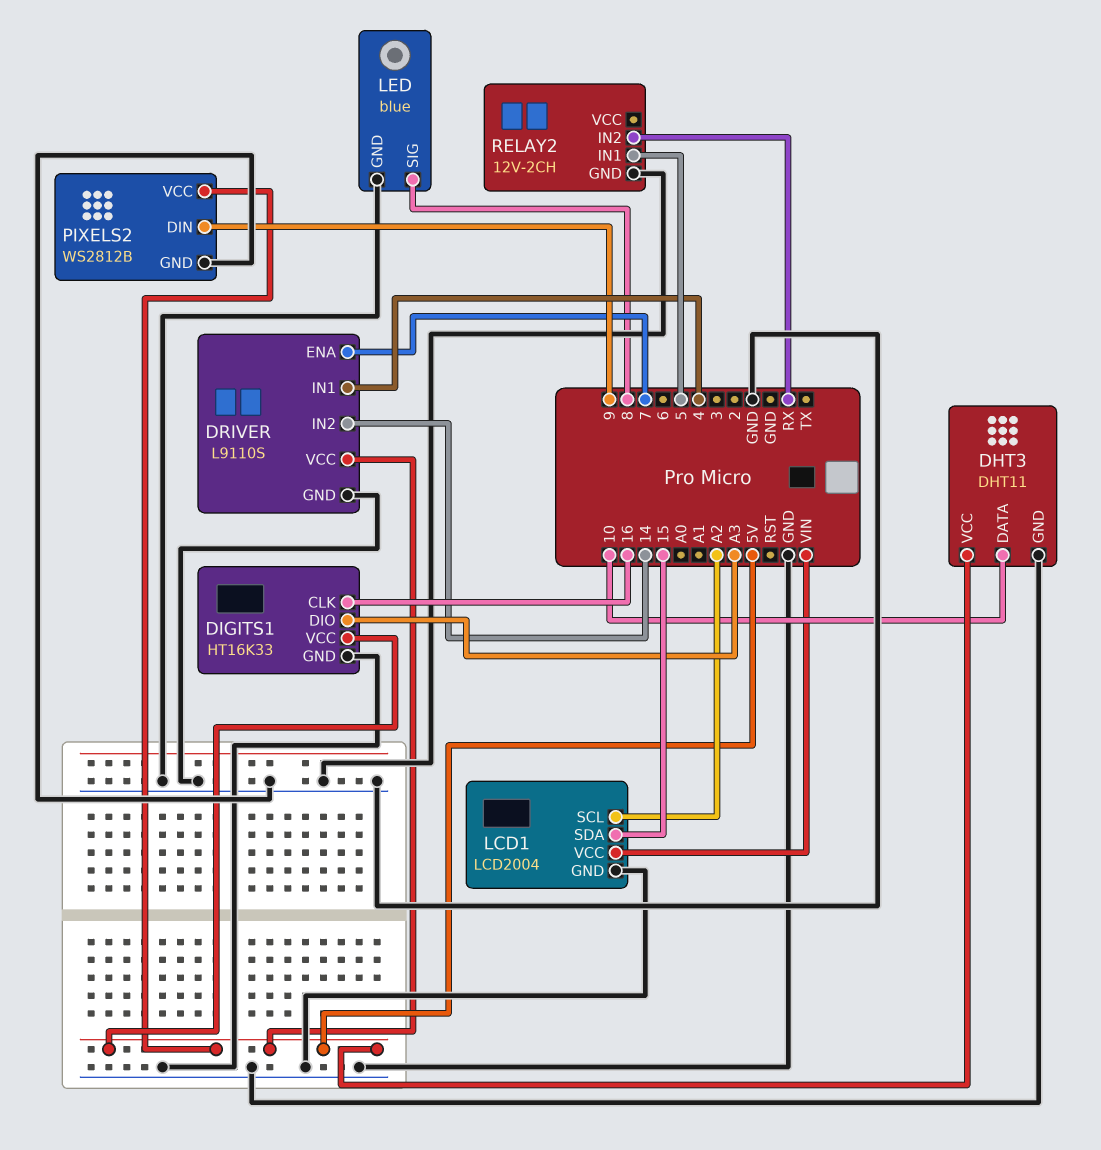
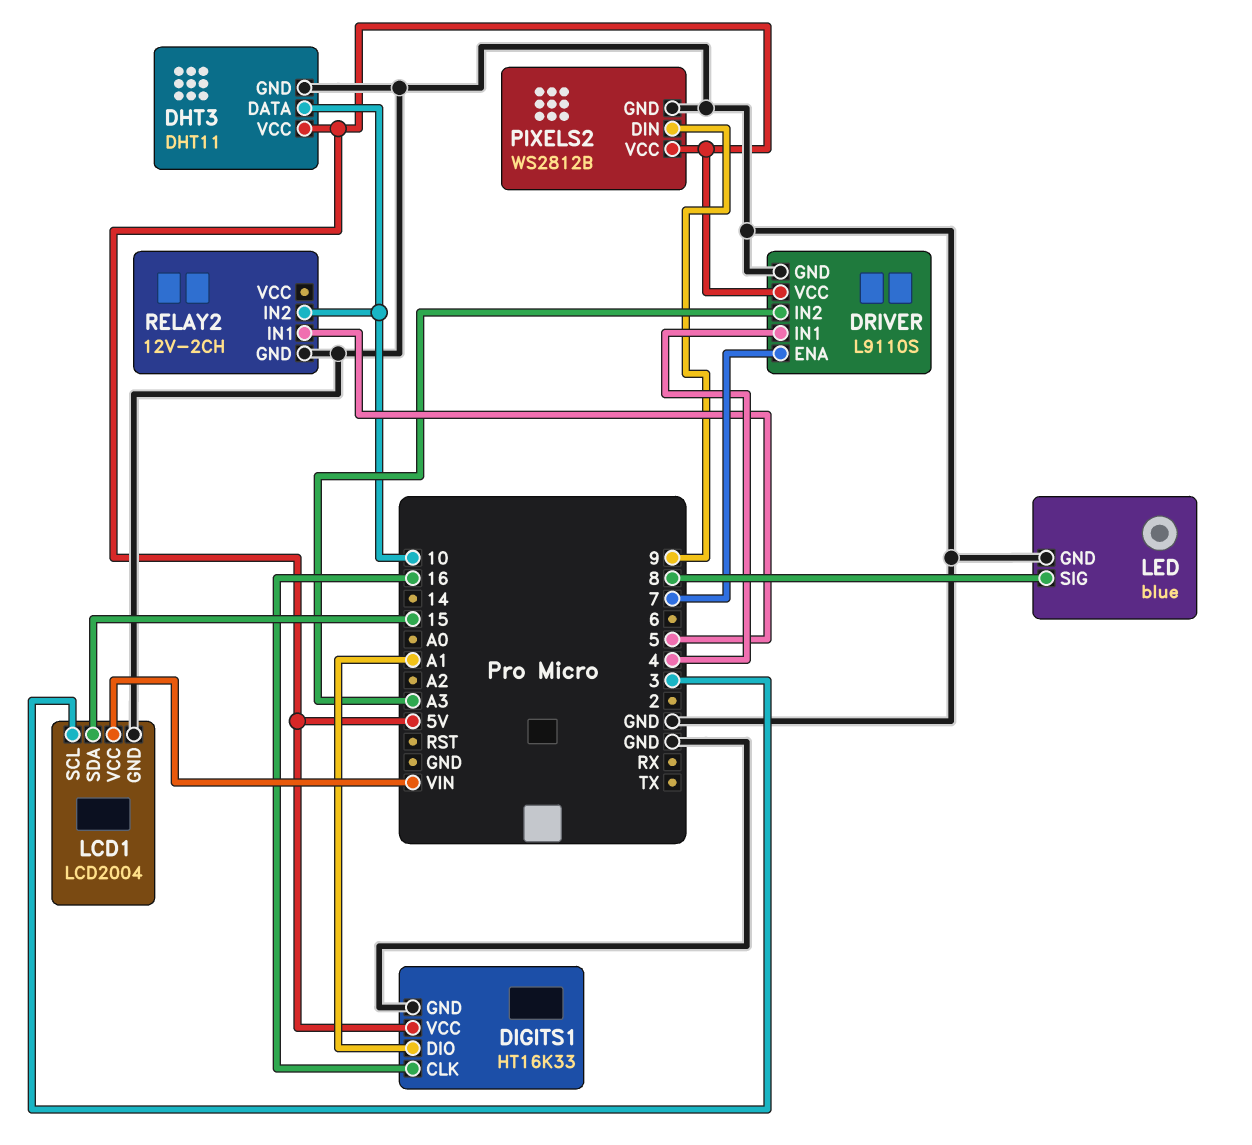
DIGITS1 pin DIO: A3 -> A1
DRIVER pin IN2: 14 -> A3
LCD1 pin SCL: A2 -> 3
RELAY2 pin IN2: RX -> 10

